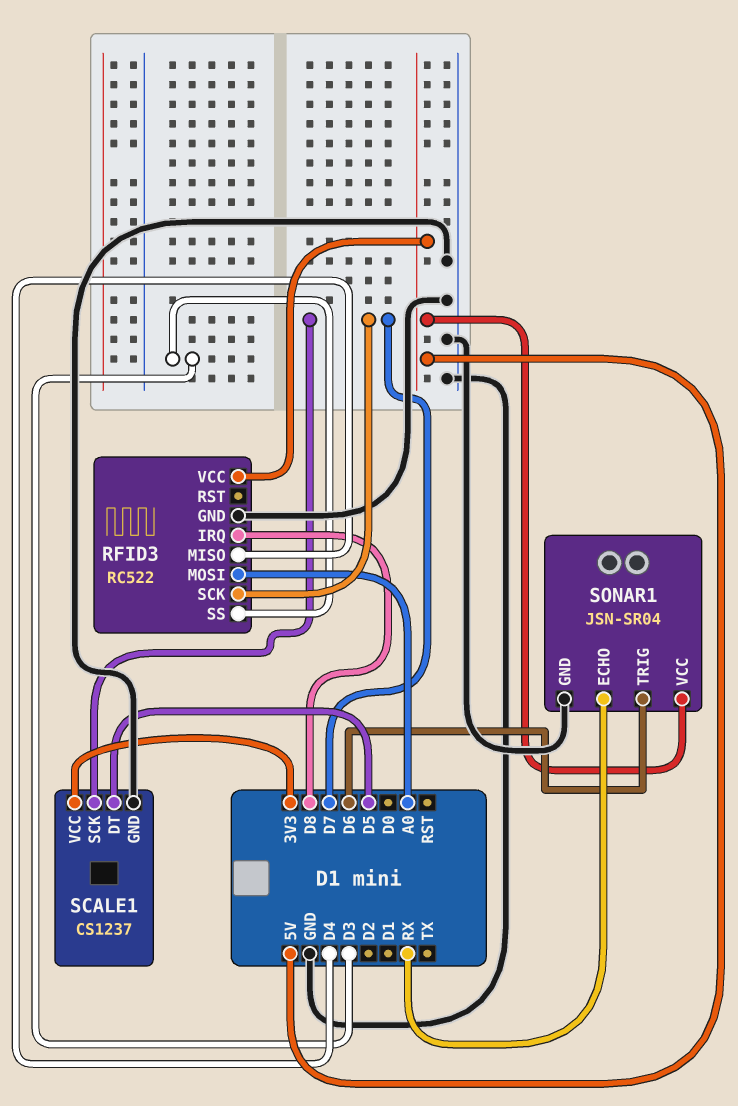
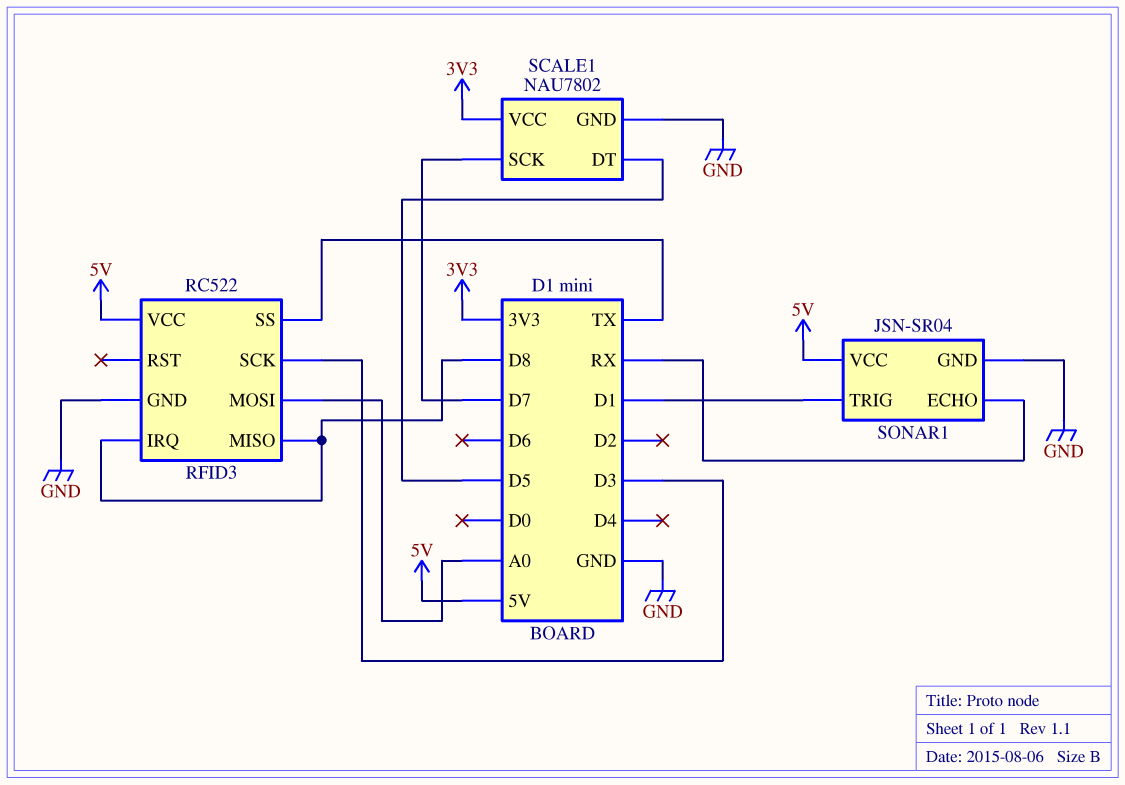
RFID3 pin MISO: D4 -> D8
RFID3 pin SCK: D7 -> D3
RFID3 pin SS: D3 -> TX
SCALE1: CS1237 -> NAU7802
SONAR1 pin TRIG: D6 -> D1

